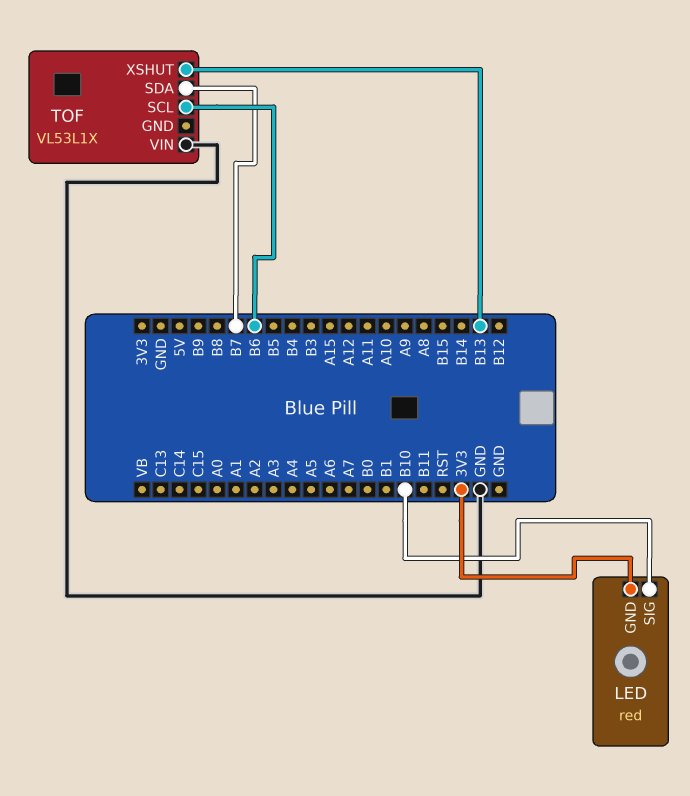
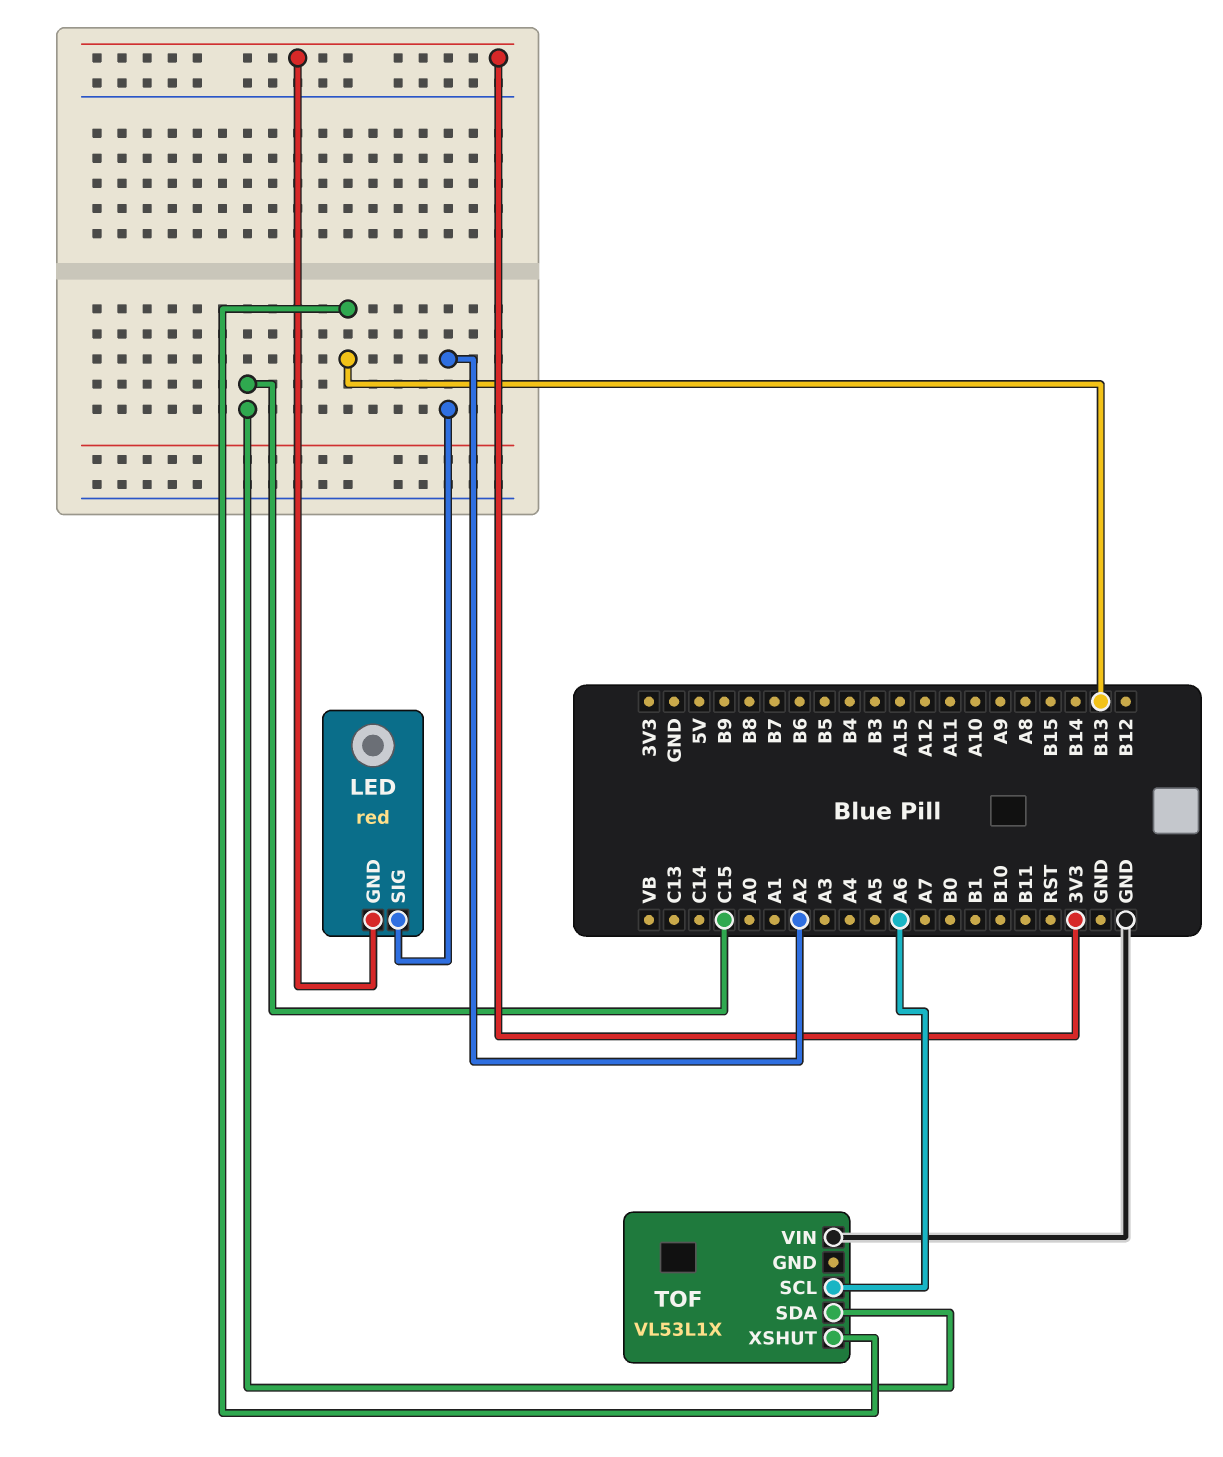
LED pin SIG: B10 -> A2
TOF pin SCL: B6 -> A6
TOF pin SDA: B7 -> C15

